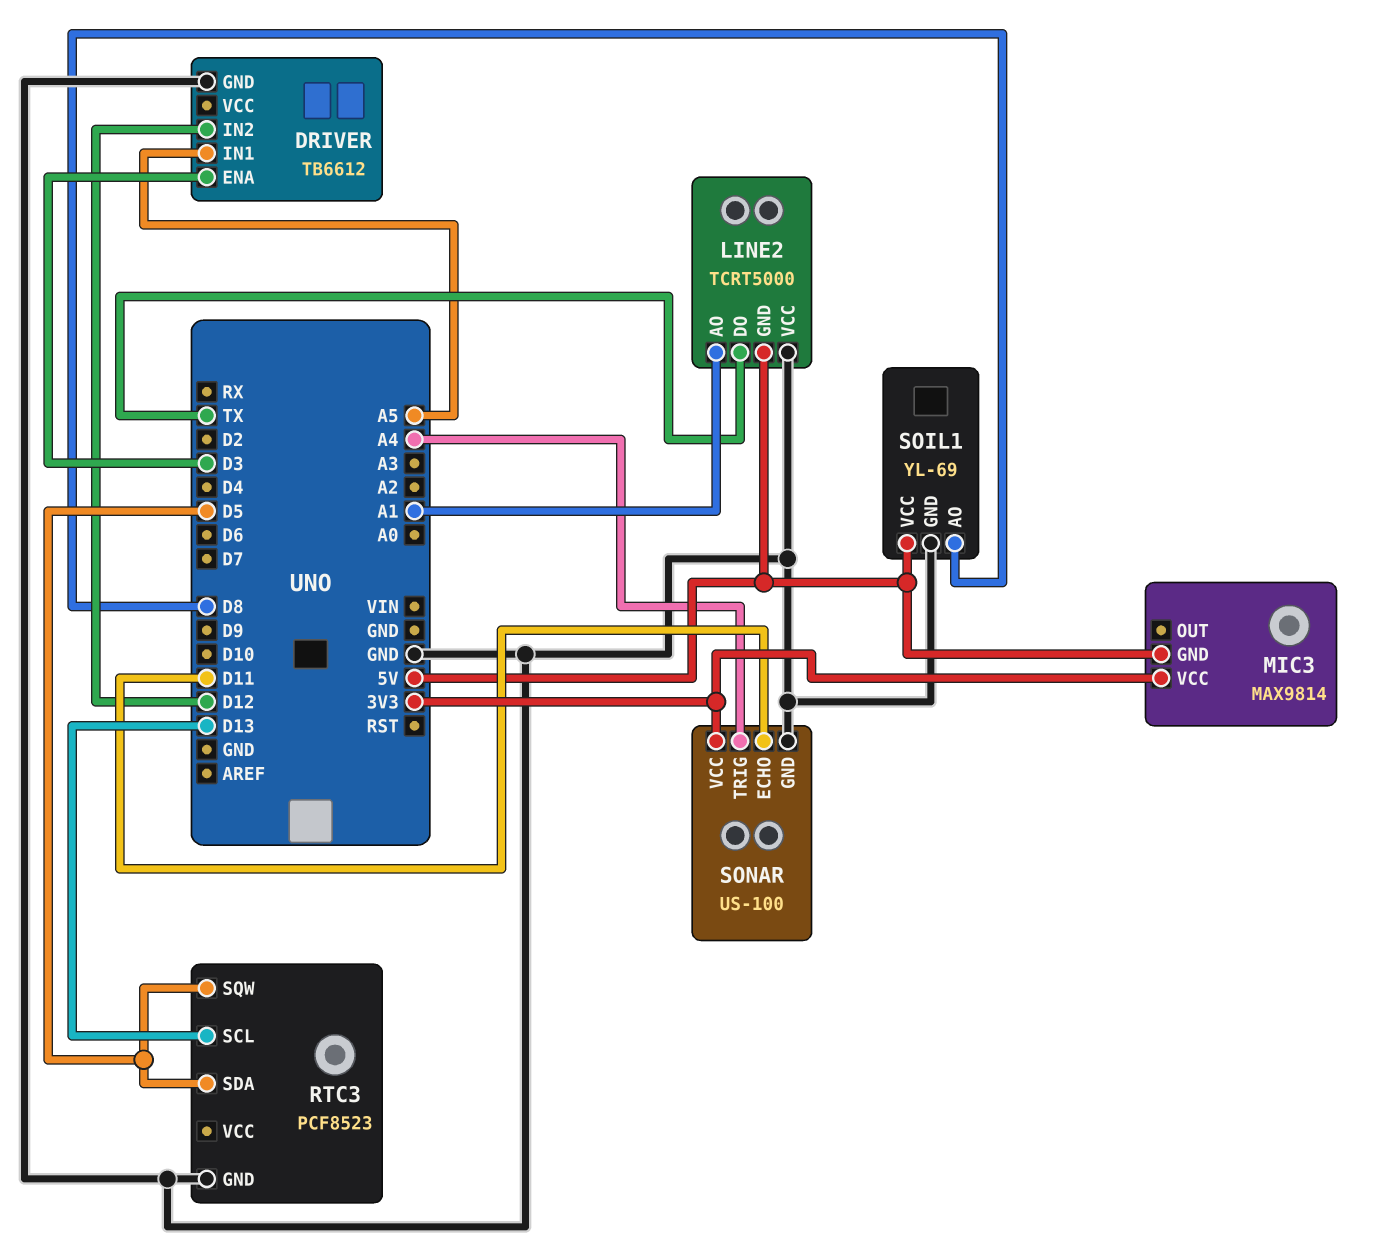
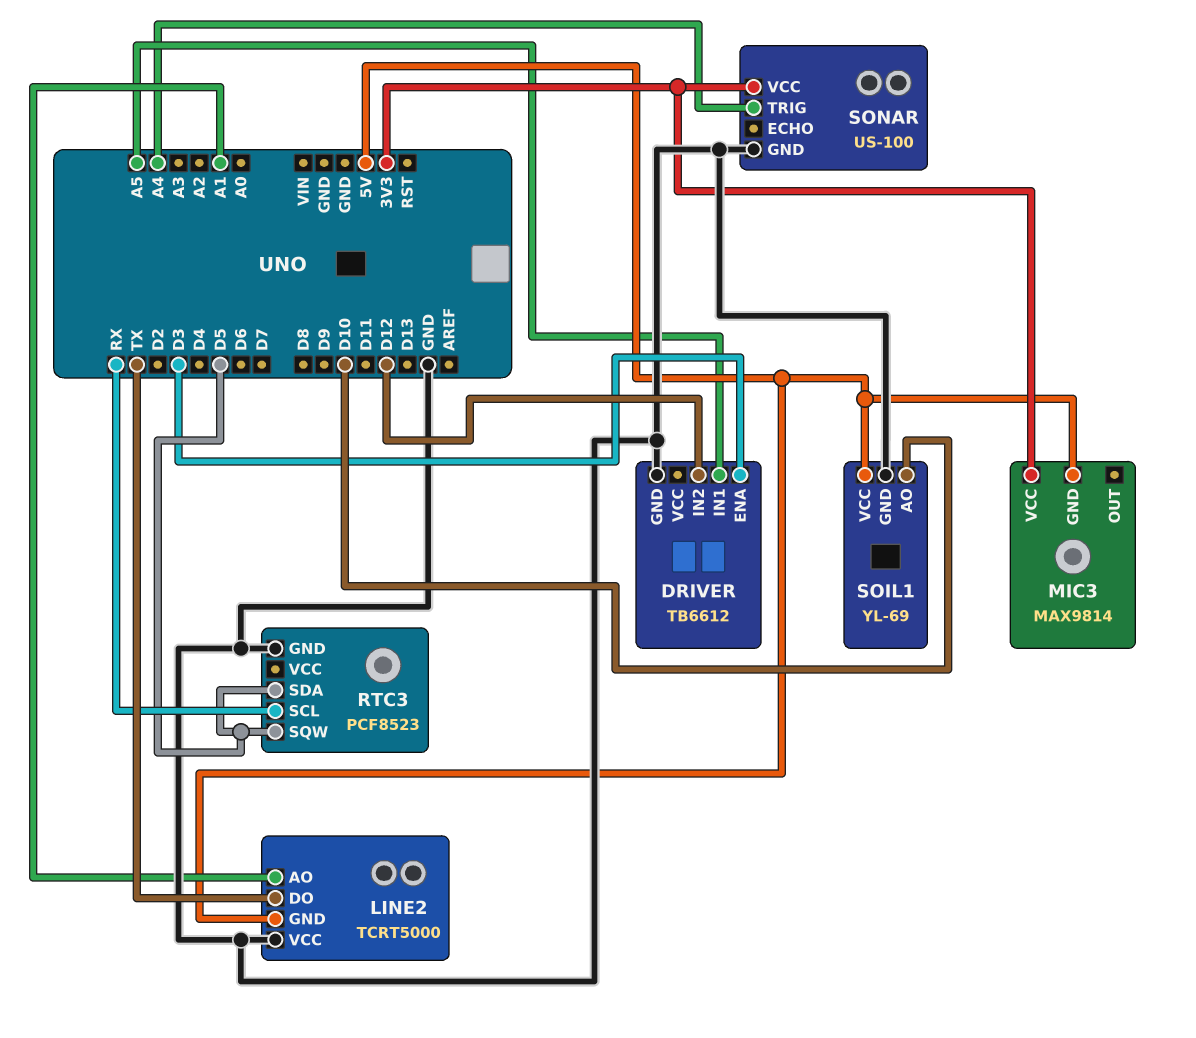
RTC3 pin SCL: D13 -> RX
SOIL1 pin AO: D8 -> D10
SONAR pin ECHO: D11 -> none

